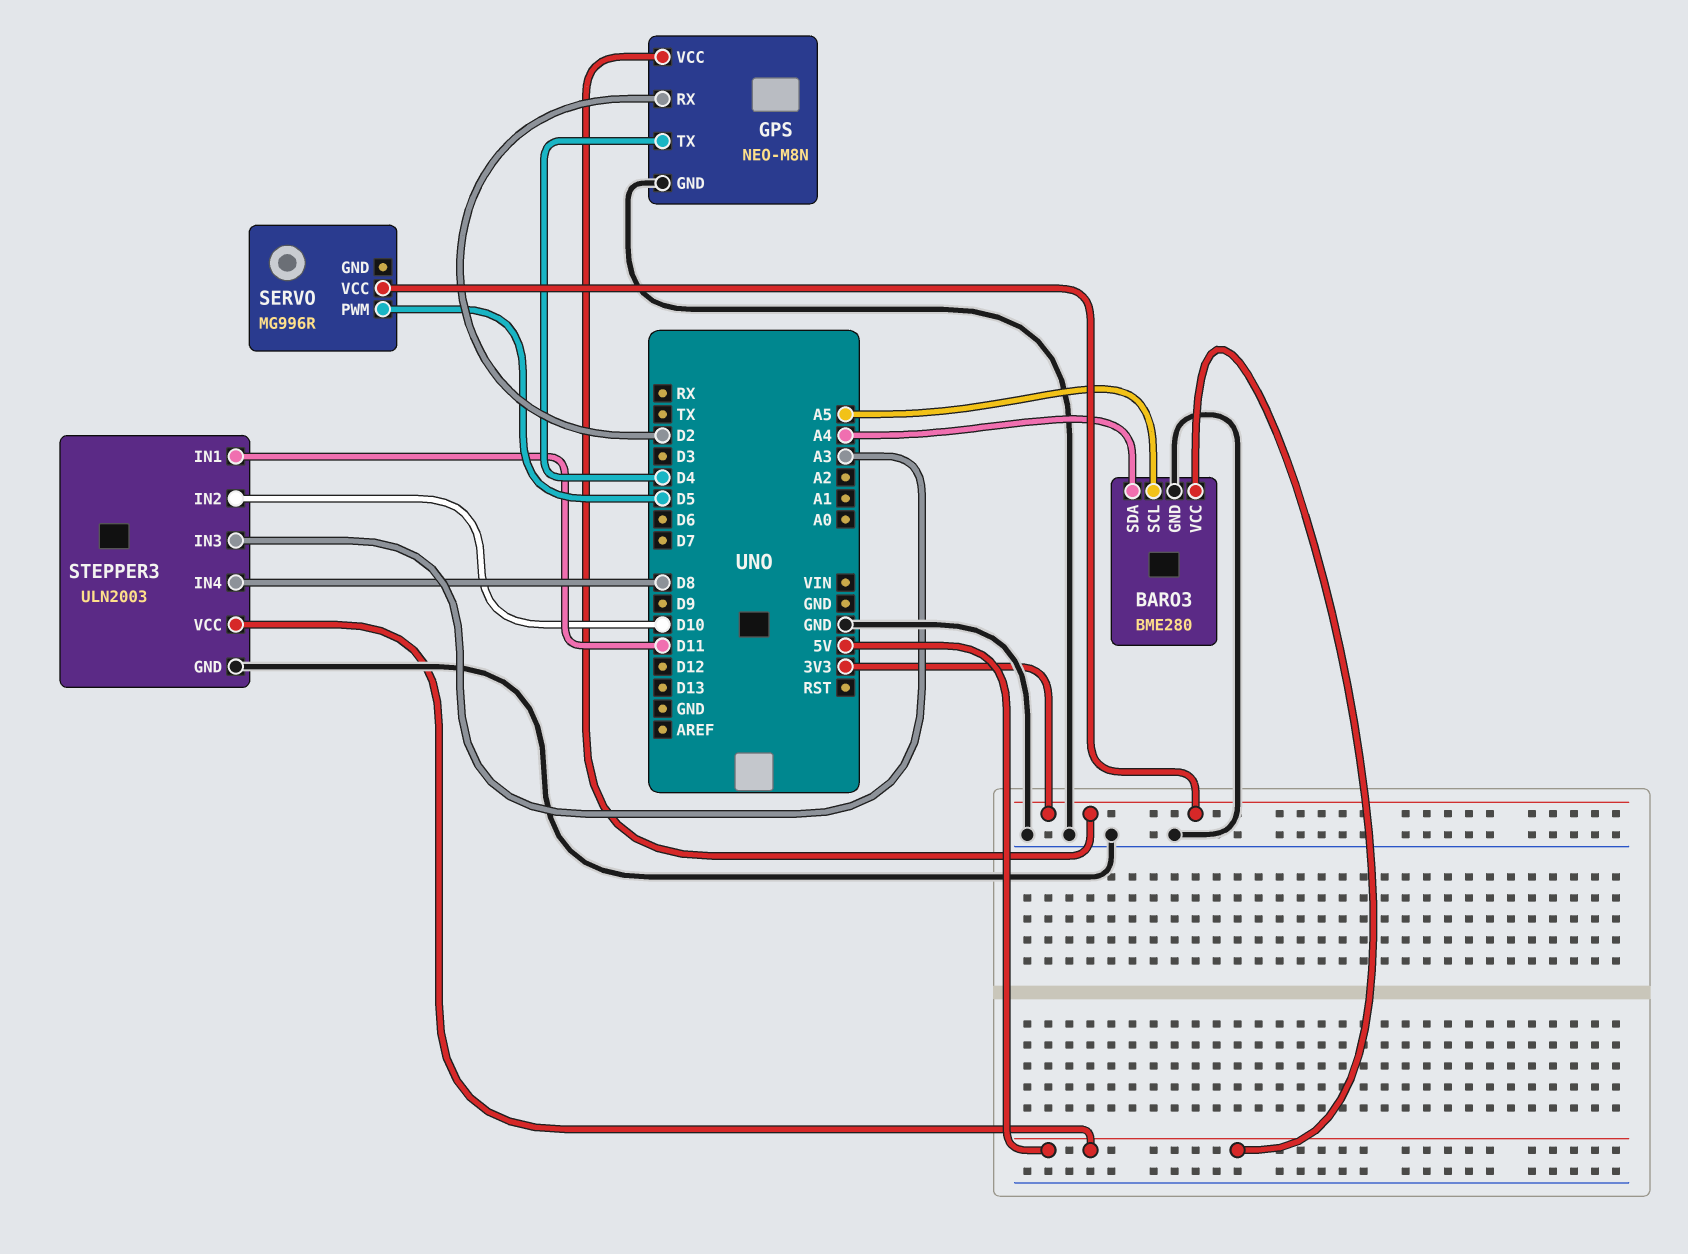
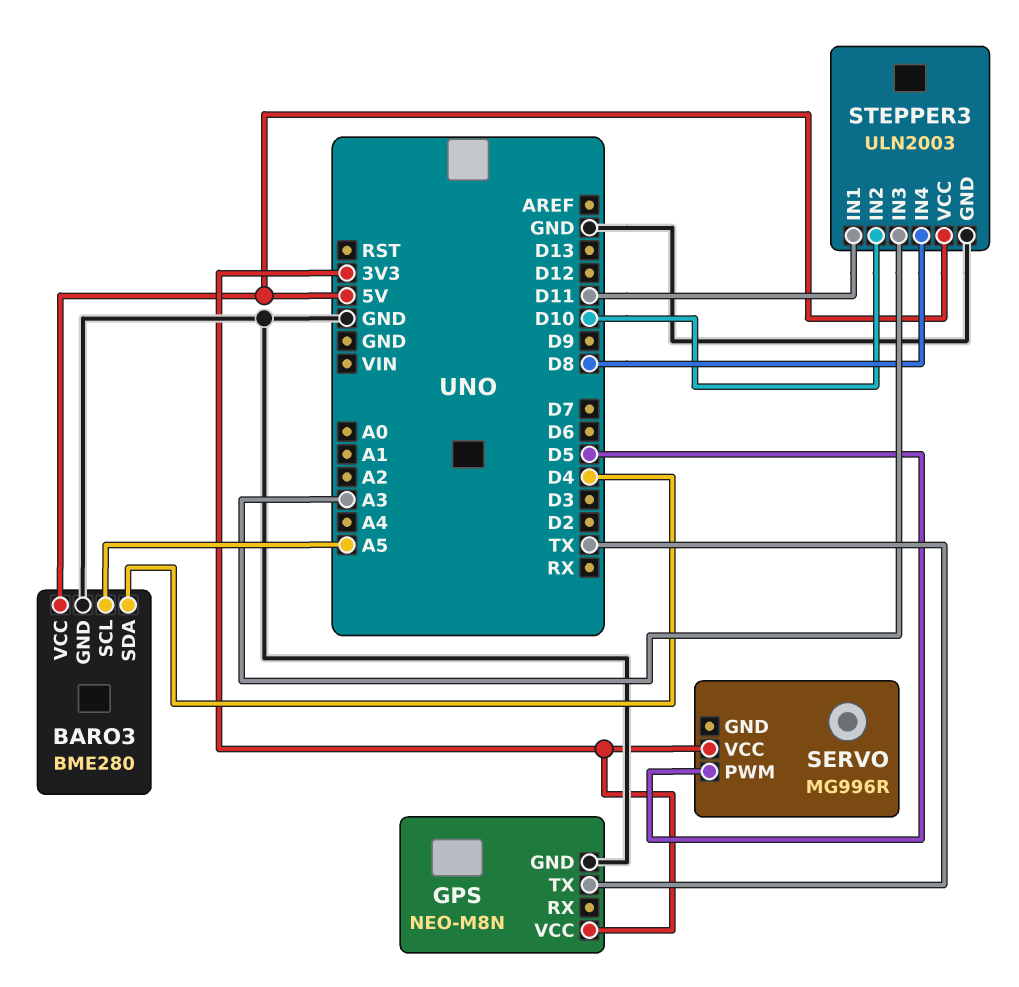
BARO3 pin SDA: A4 -> D4
GPS pin RX: D2 -> none
GPS pin TX: D4 -> TX

